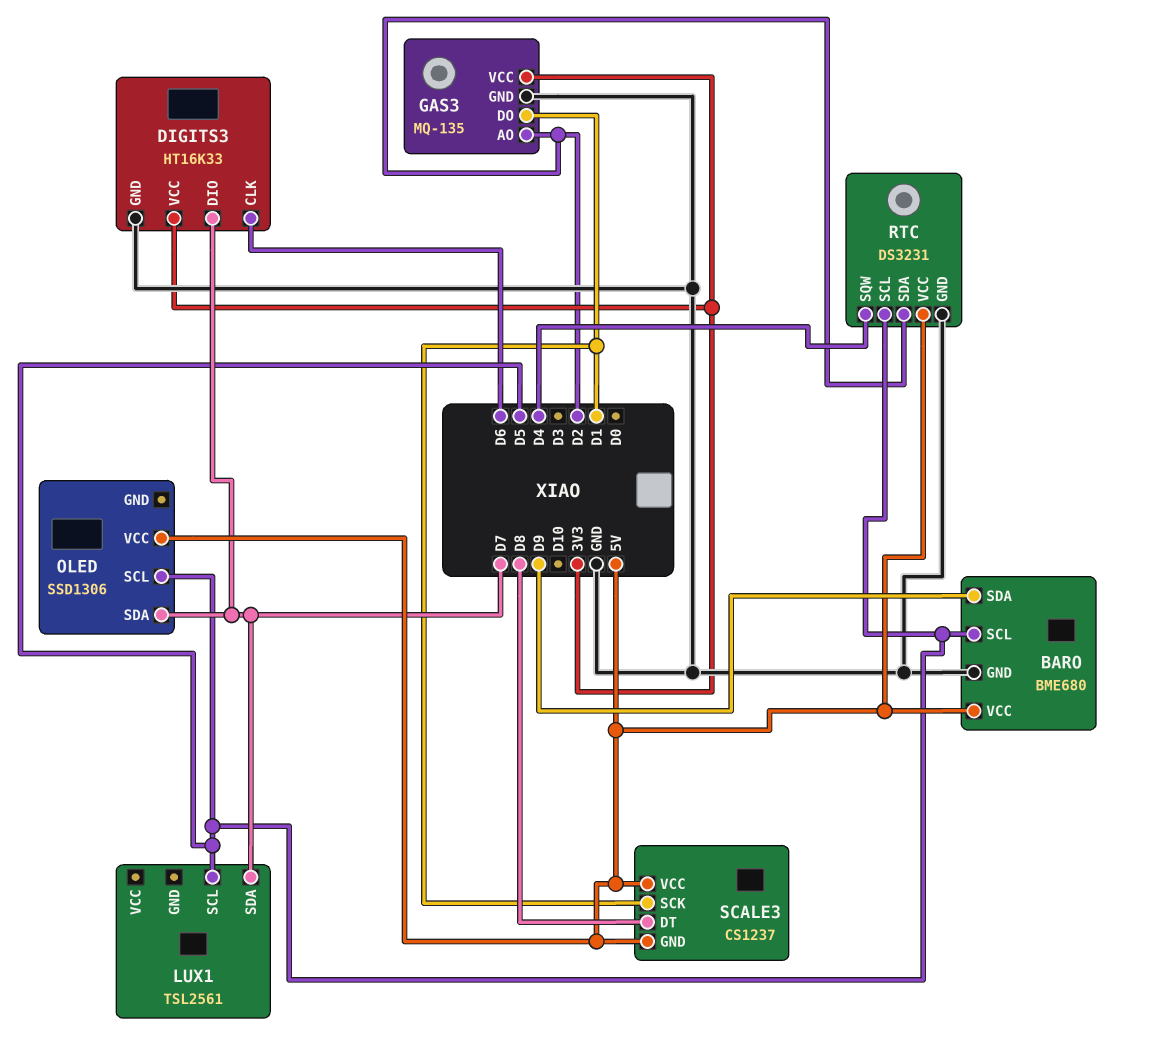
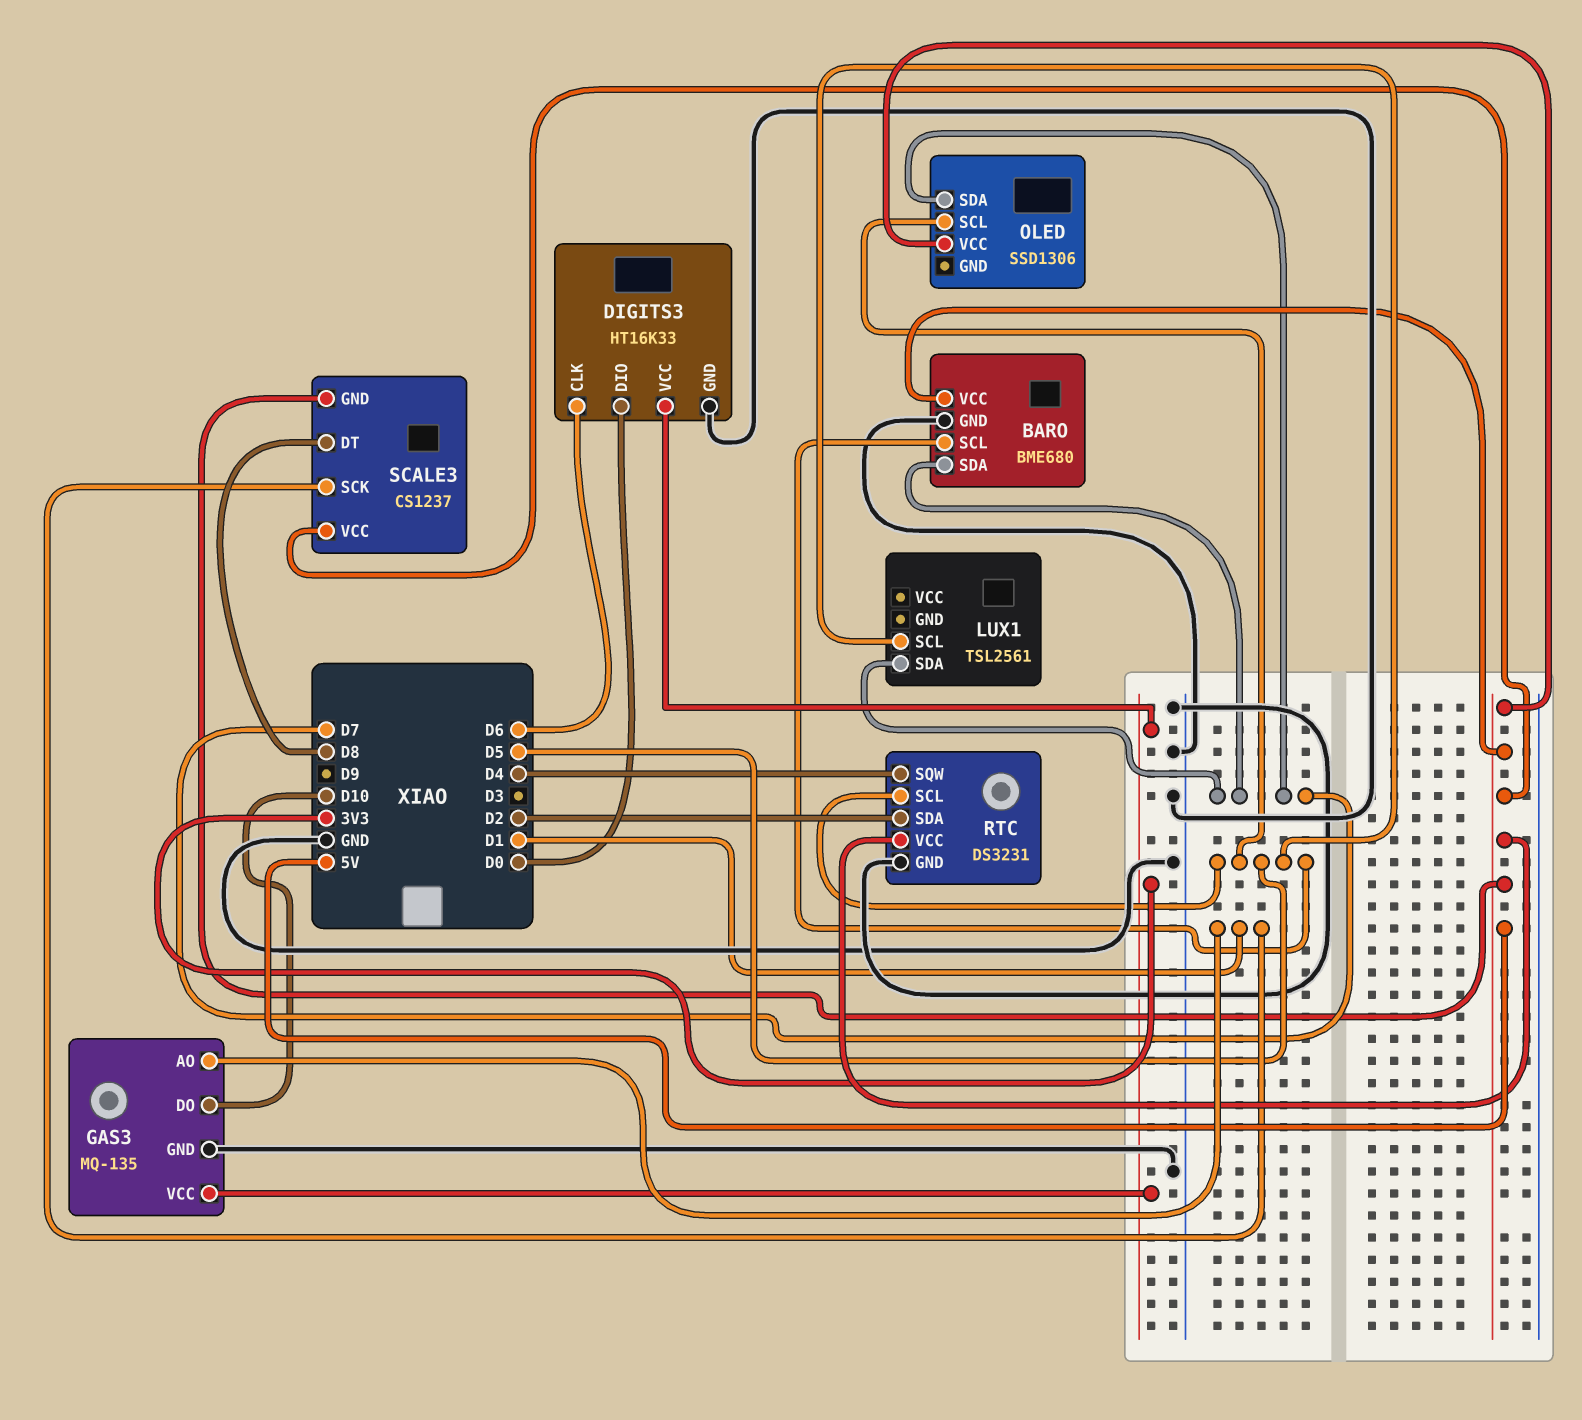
BARO pin SDA: D9 -> D7
DIGITS3 pin DIO: D7 -> D0
GAS3 pin AO: D2 -> D1
GAS3 pin DO: D1 -> D10

